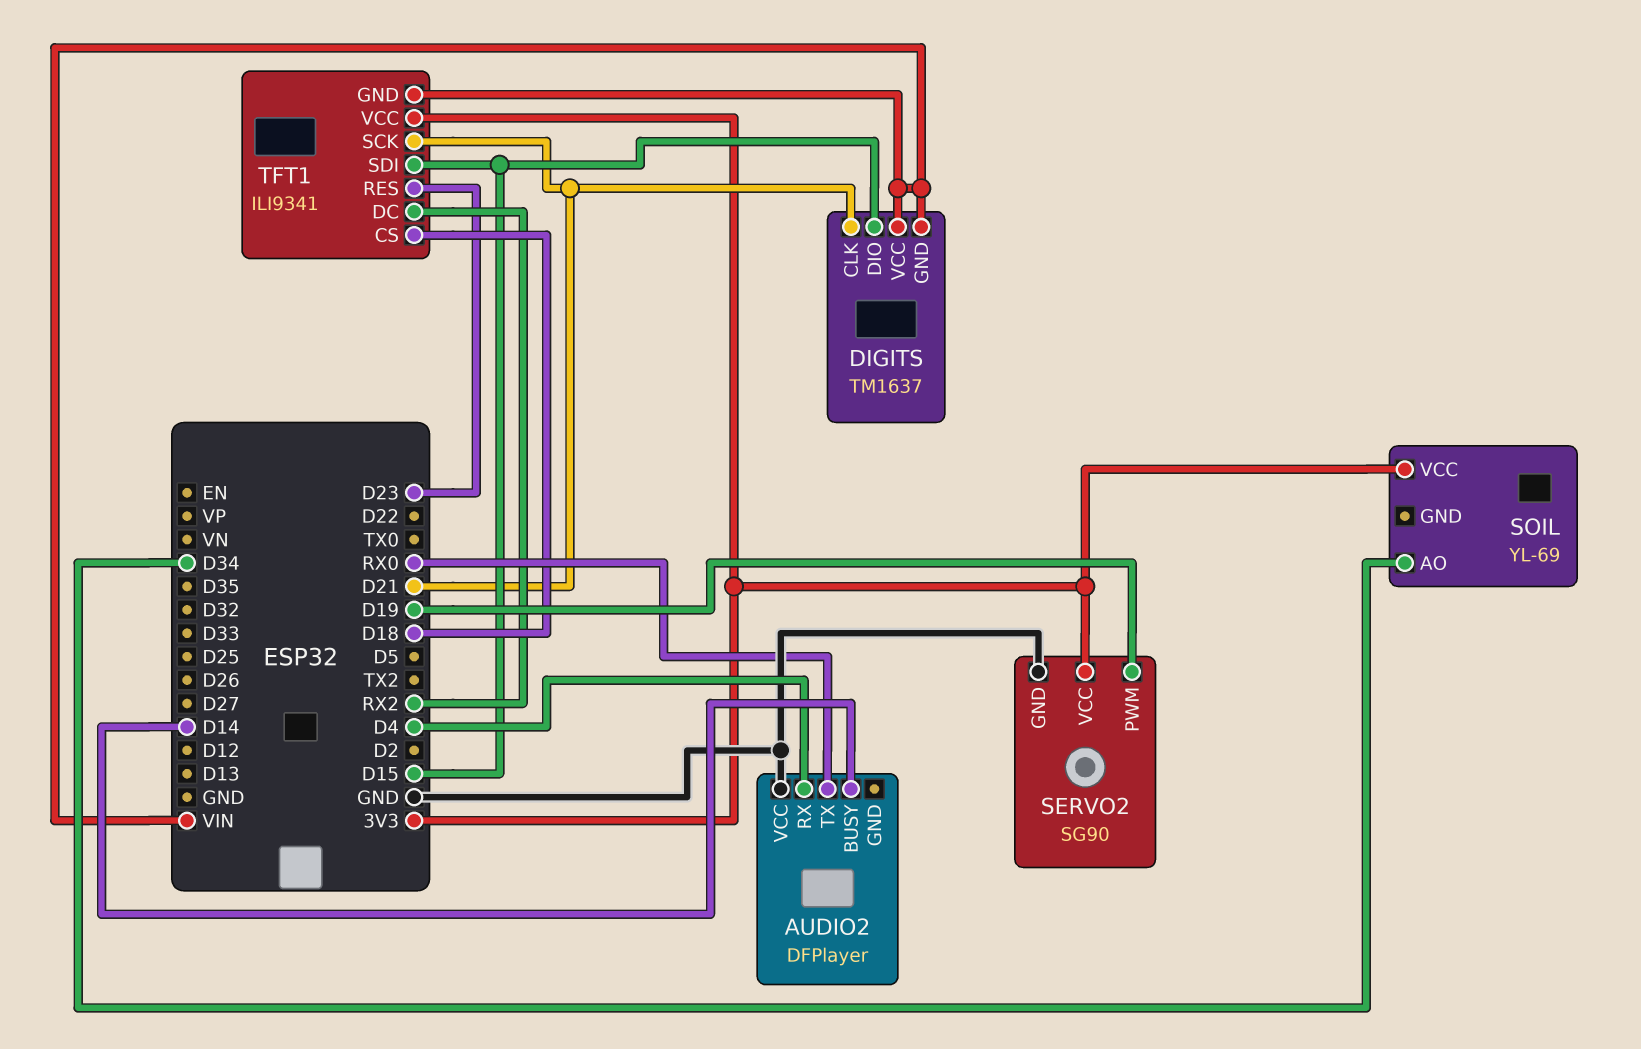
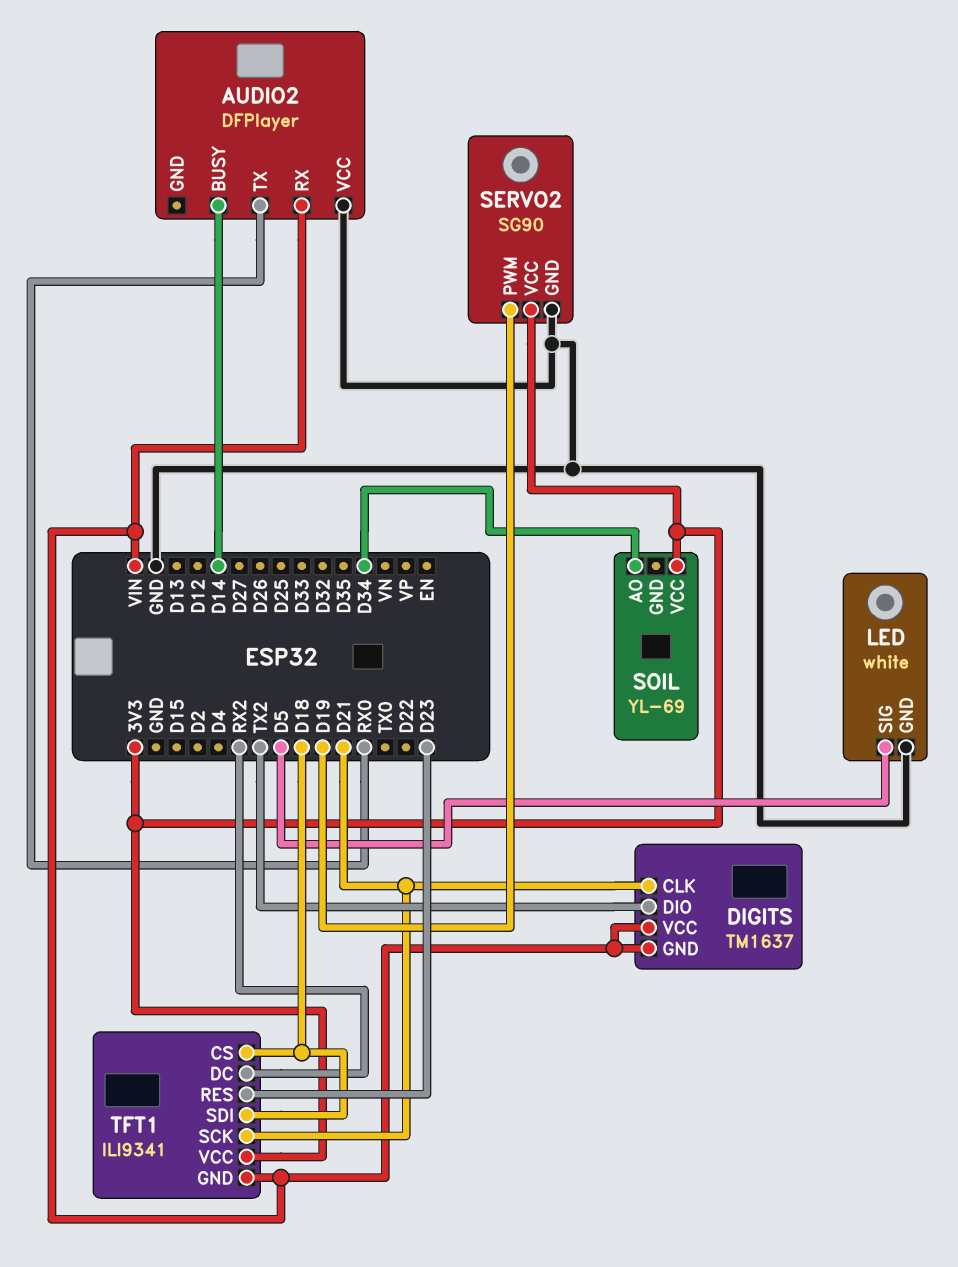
AUDIO2 pin RX: D4 -> VIN
DIGITS pin DIO: D15 -> TX2
LED: none -> white
LED pin GND: none -> GND
LED pin SIG: none -> D5
TFT1 pin SDI: D15 -> D18

